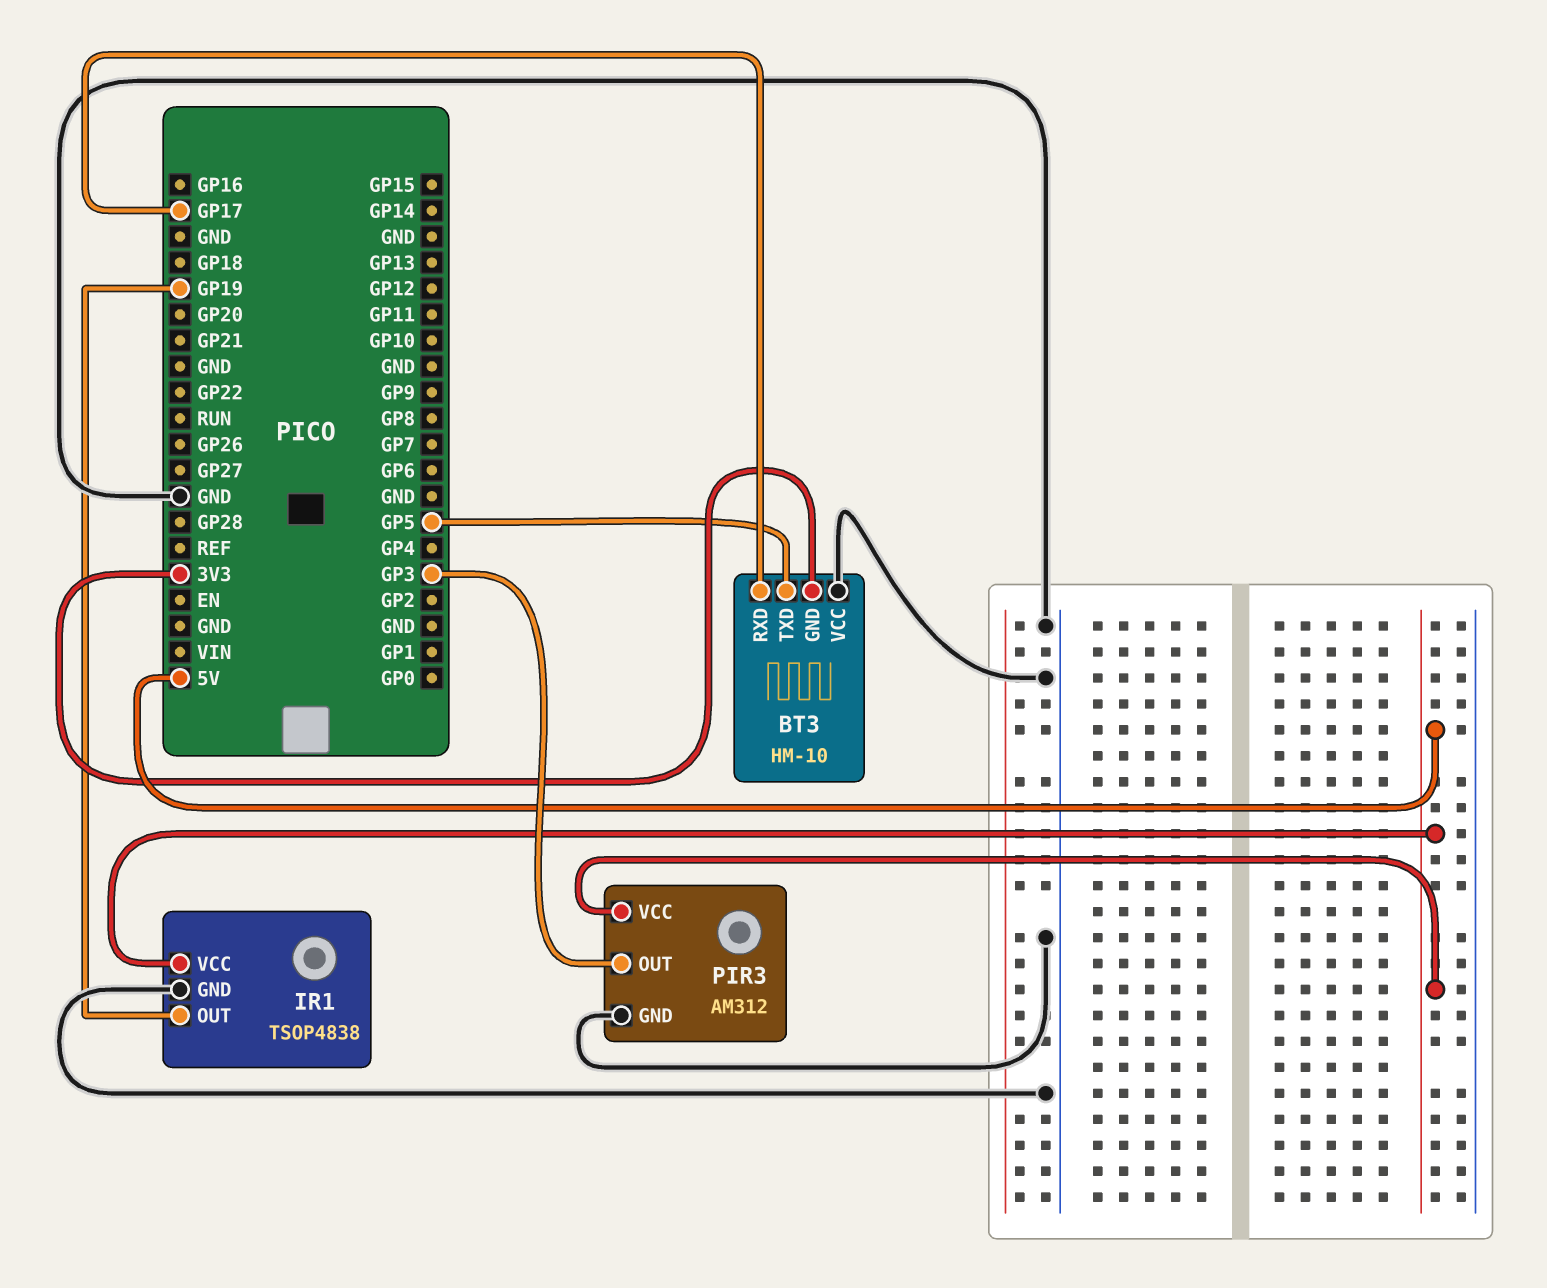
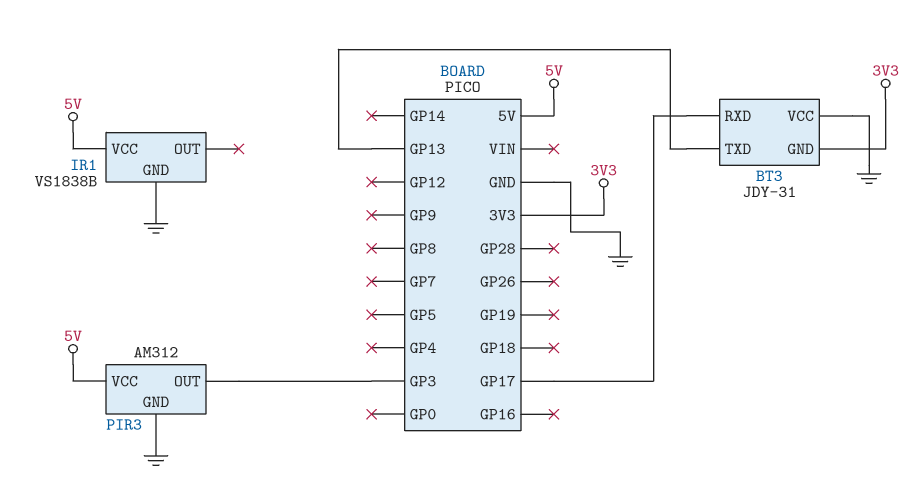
BT3: HM-10 -> JDY-31
BT3 pin TXD: GP5 -> GP13
IR1: TSOP4838 -> VS1838B
IR1 pin OUT: GP19 -> none

